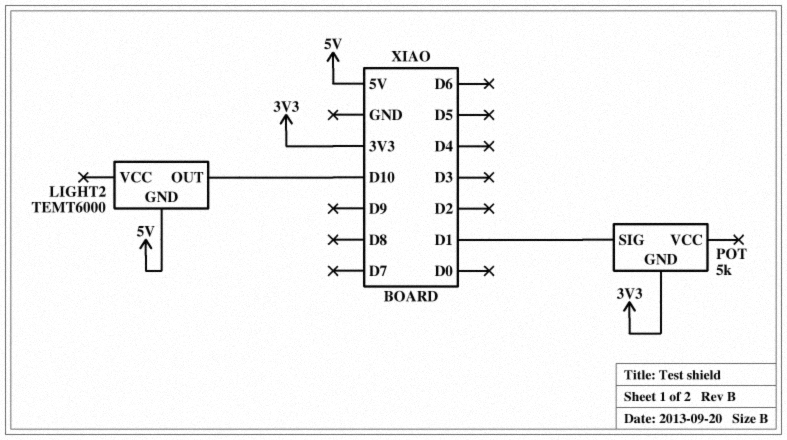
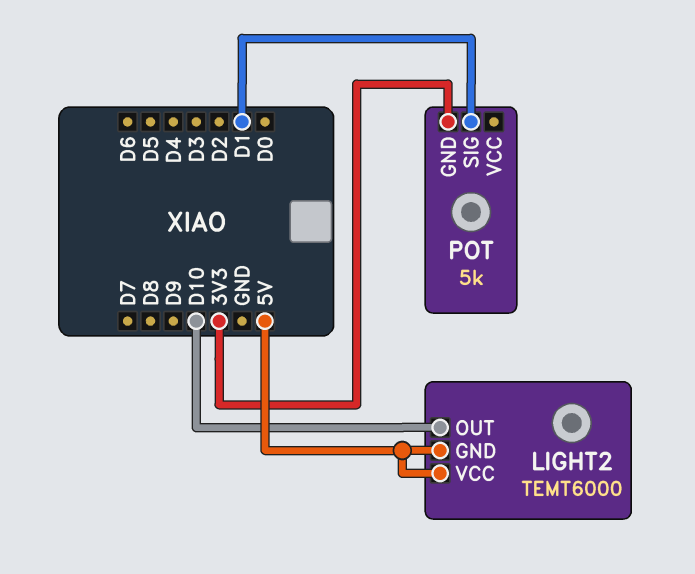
LIGHT2 pin VCC: none -> 5V

